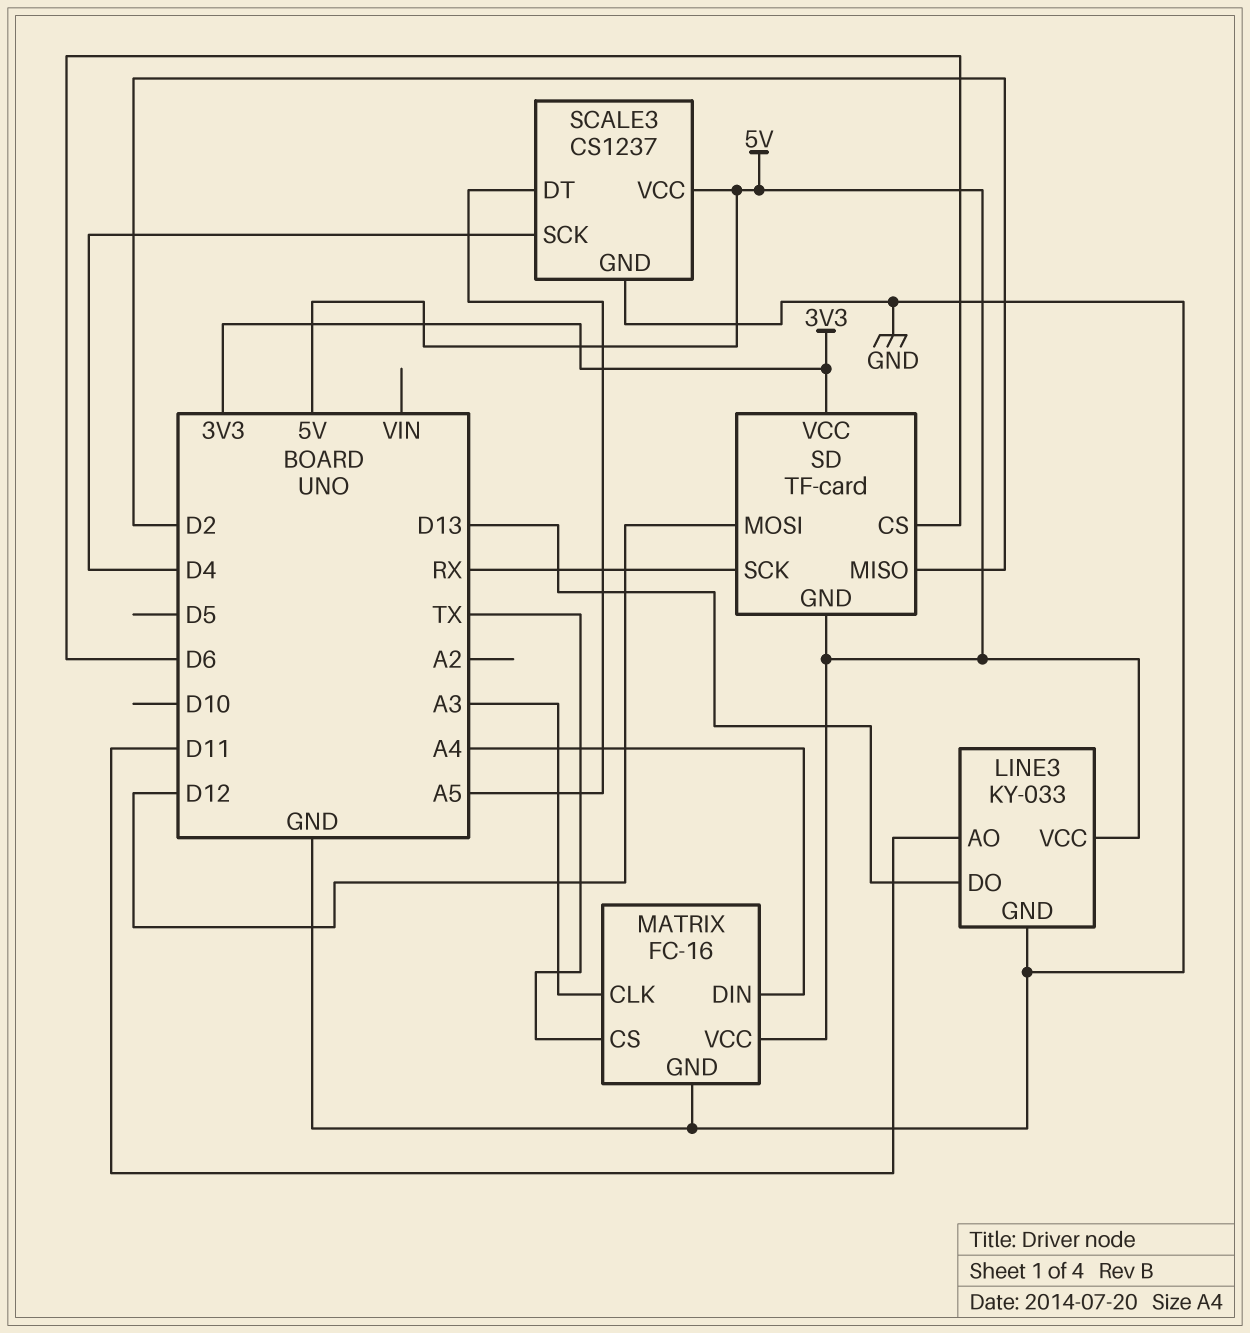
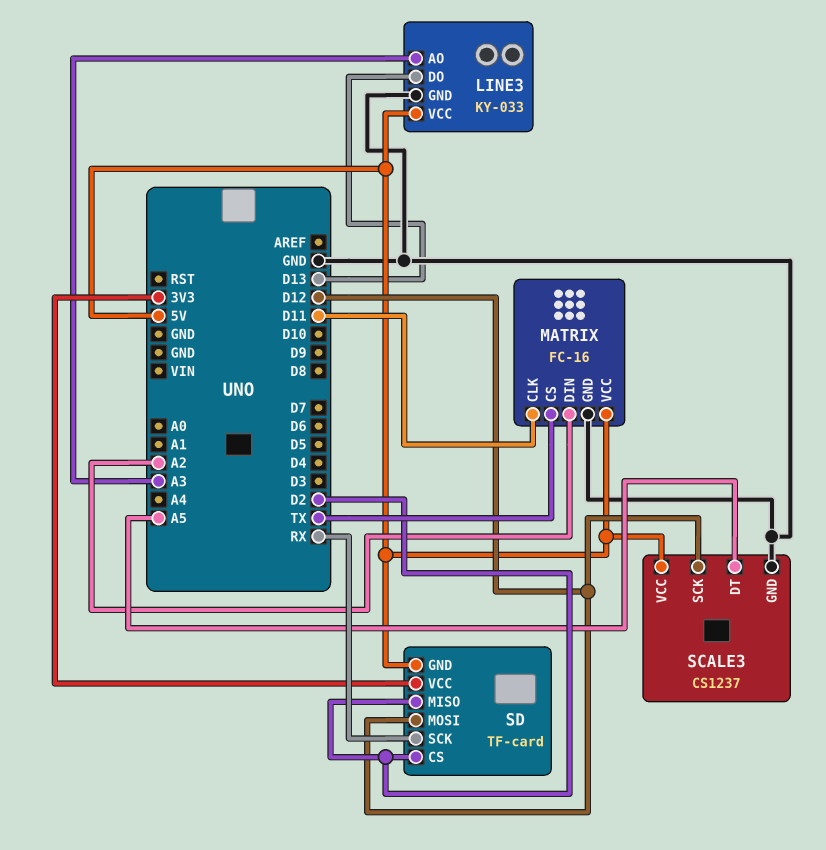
LINE3 pin AO: D11 -> A3
MATRIX pin CLK: A3 -> D11
MATRIX pin DIN: A4 -> A2
SCALE3 pin SCK: D4 -> D12
SD pin CS: D6 -> D2

